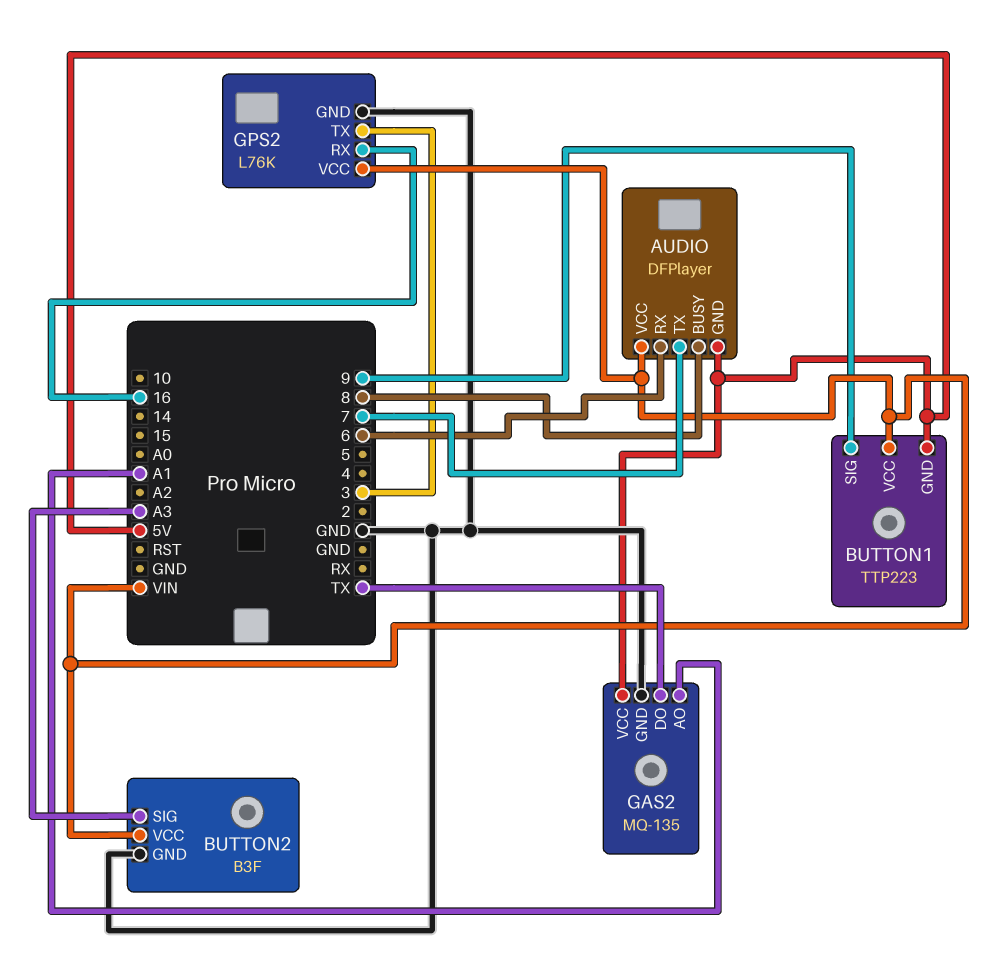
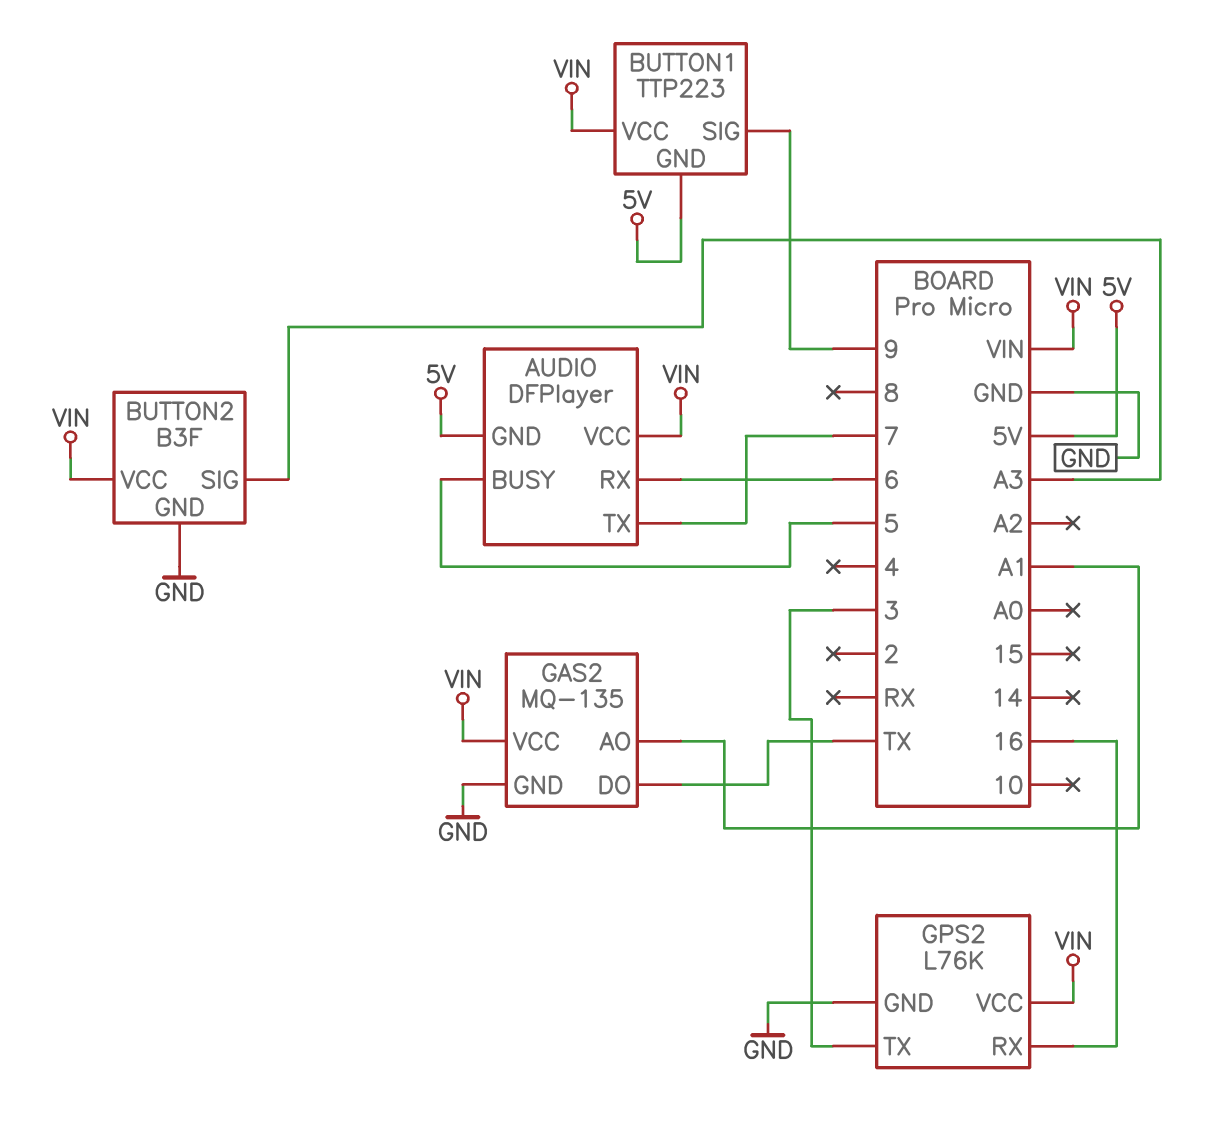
AUDIO pin BUSY: 8 -> 5
GAS2 pin VCC: 5V -> VIN

